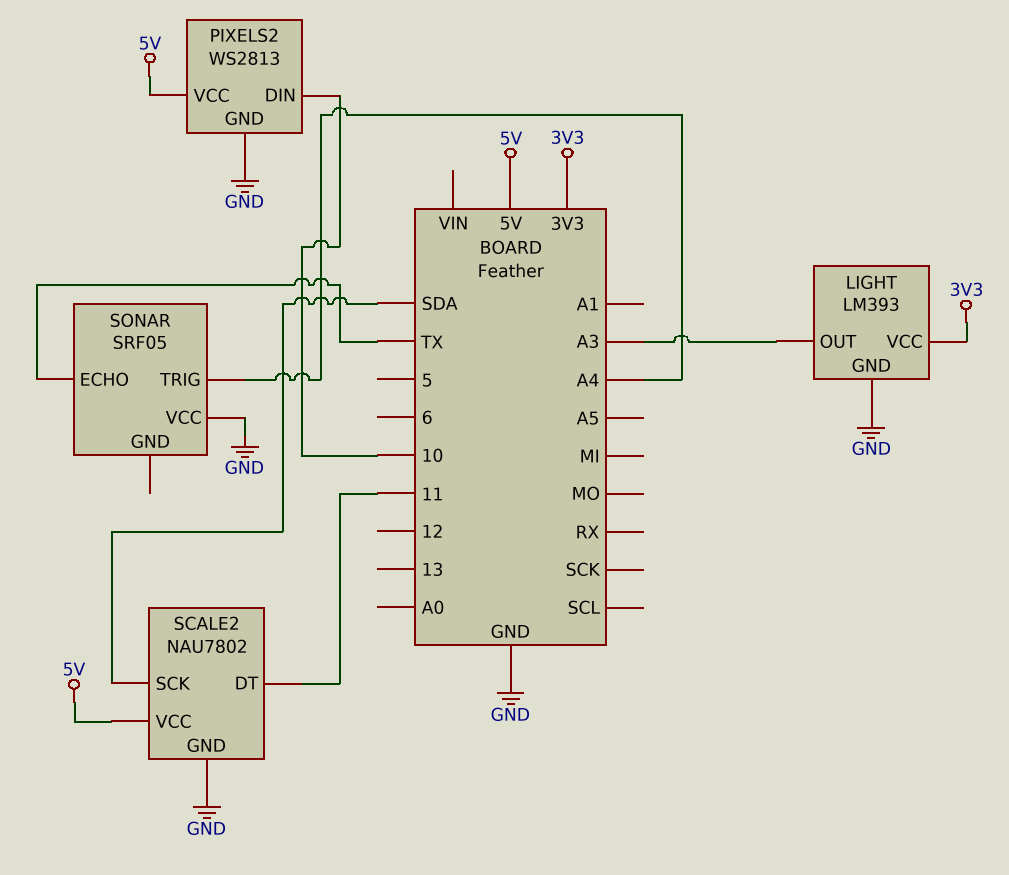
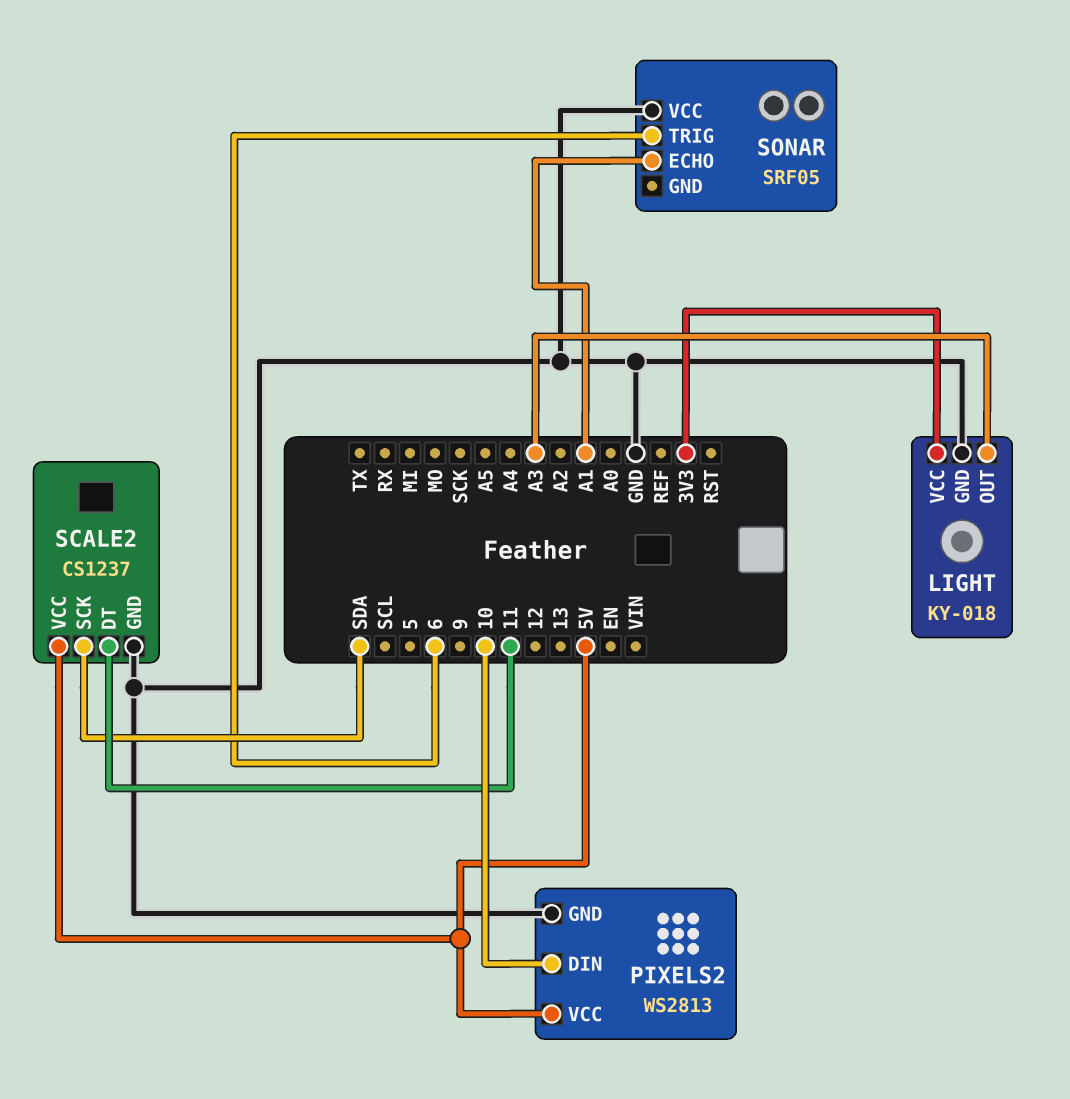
LIGHT: LM393 -> KY-018
SCALE2: NAU7802 -> CS1237
SONAR pin ECHO: TX -> A1
SONAR pin TRIG: A4 -> 6

